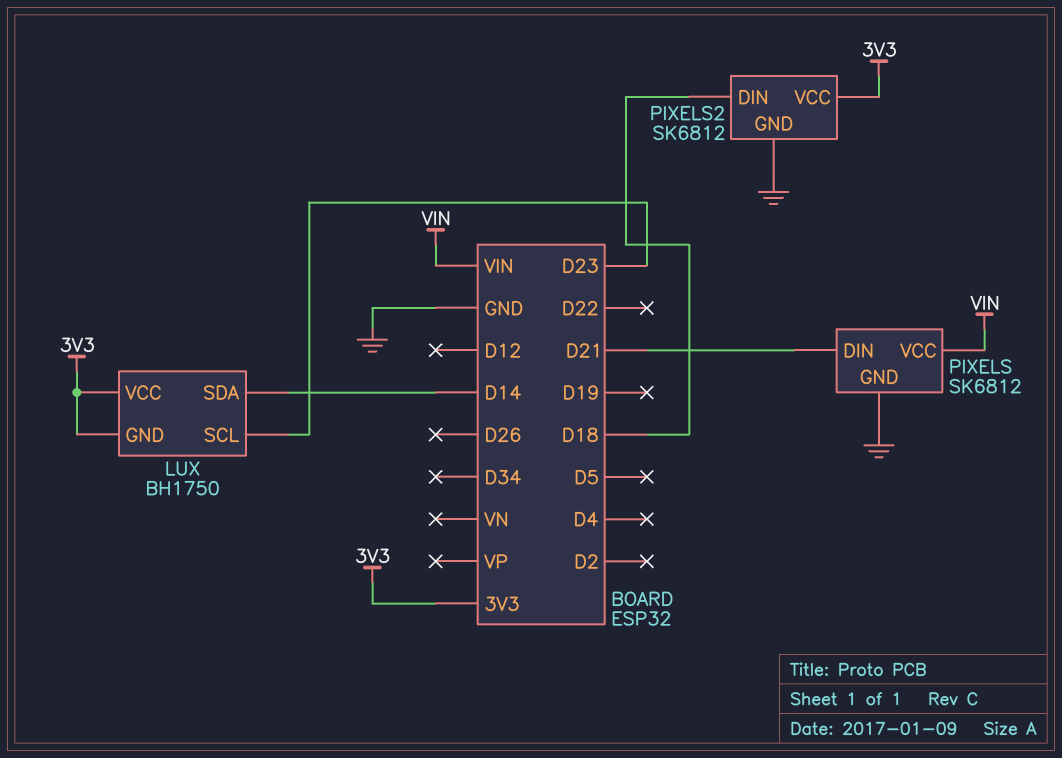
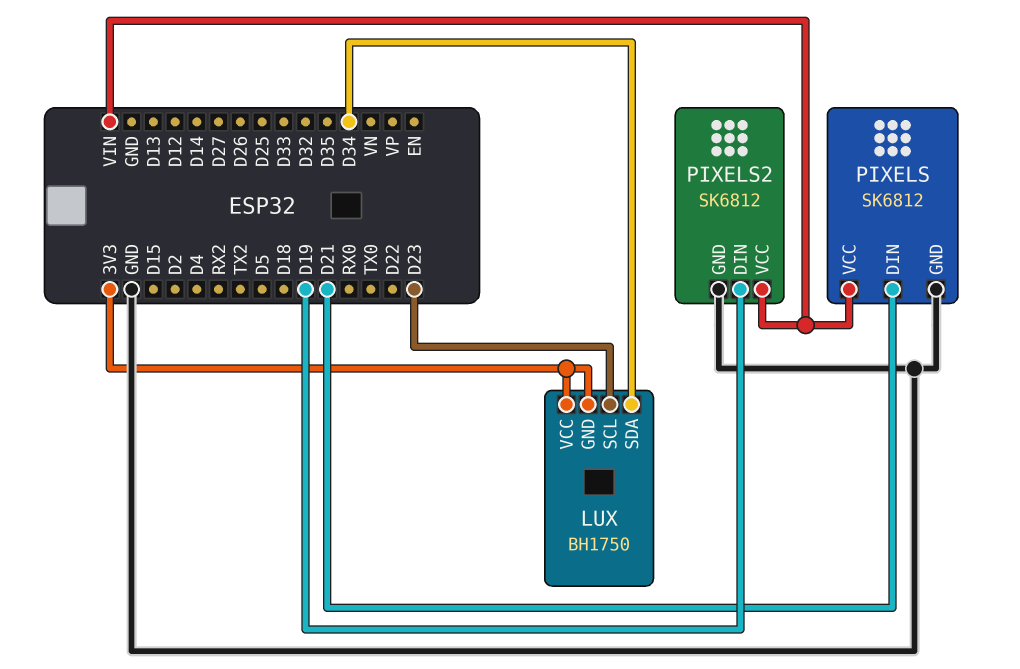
LUX pin SDA: D14 -> D34
PIXELS2 pin DIN: D18 -> D19
PIXELS2 pin VCC: 3V3 -> VIN

